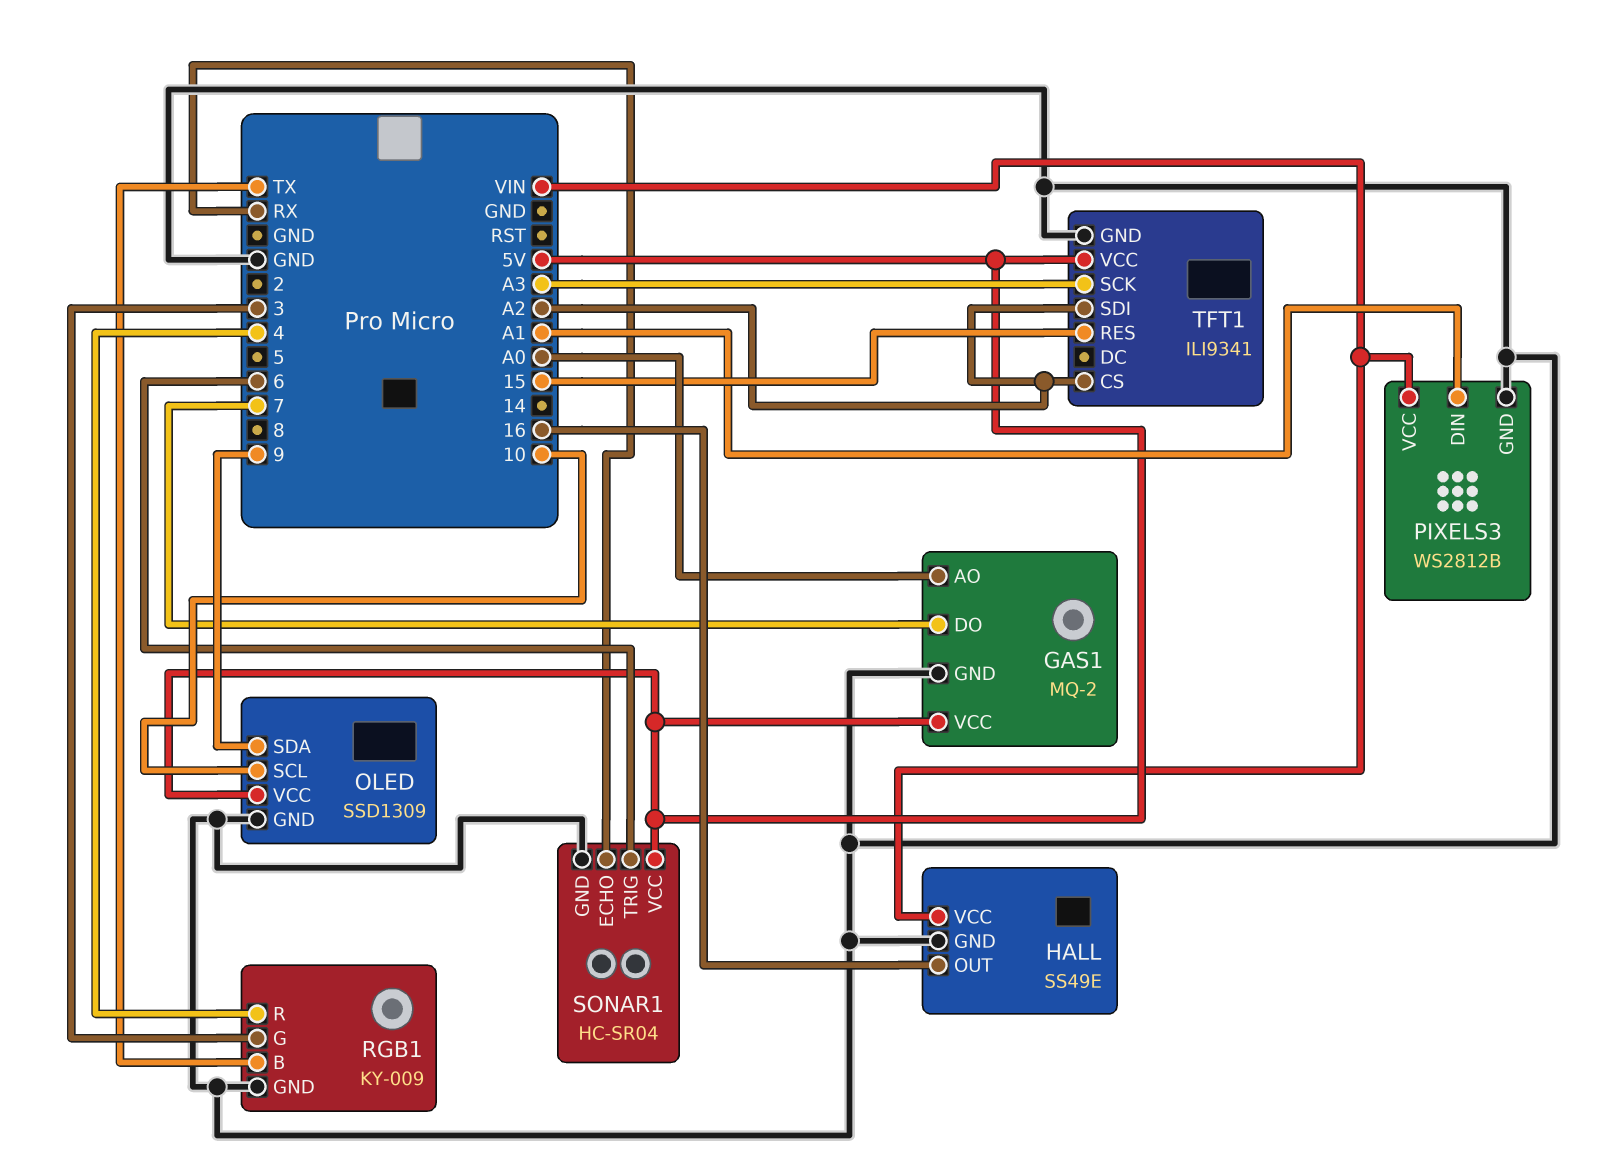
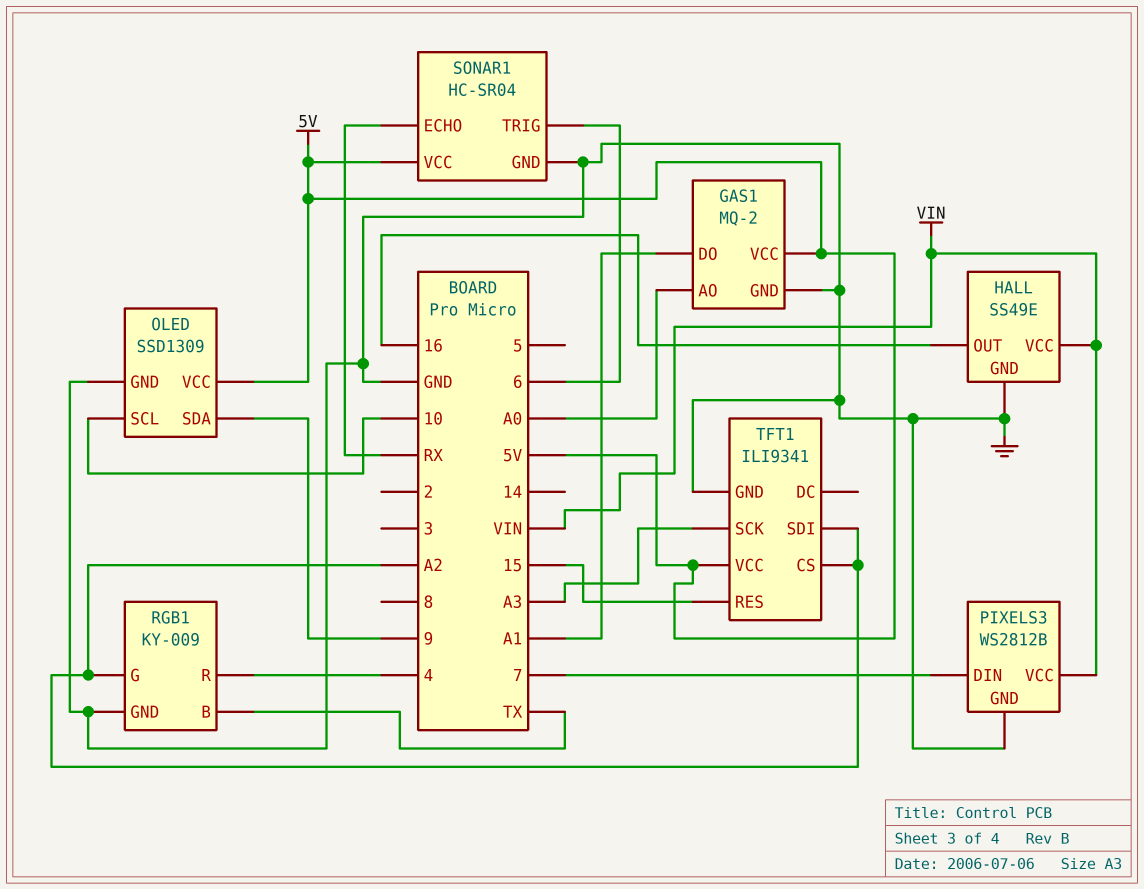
GAS1 pin DO: 7 -> A1
PIXELS3 pin DIN: A1 -> 7
RGB1 pin G: 3 -> A2

